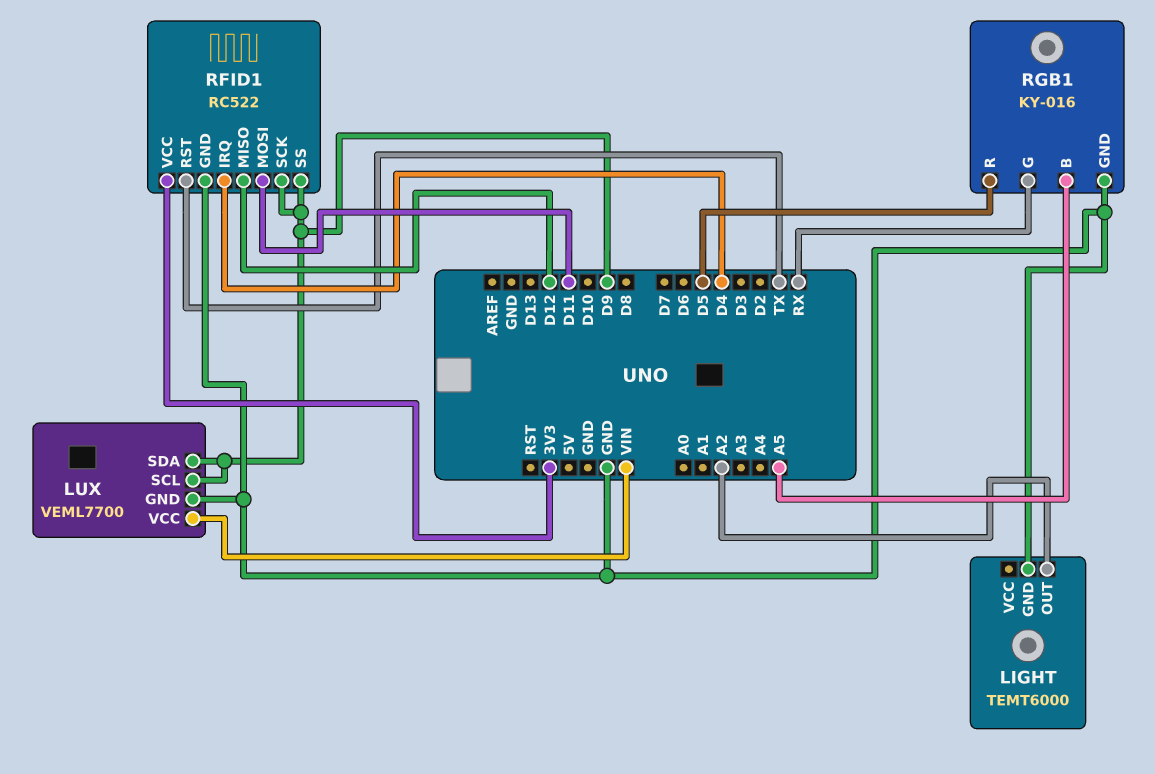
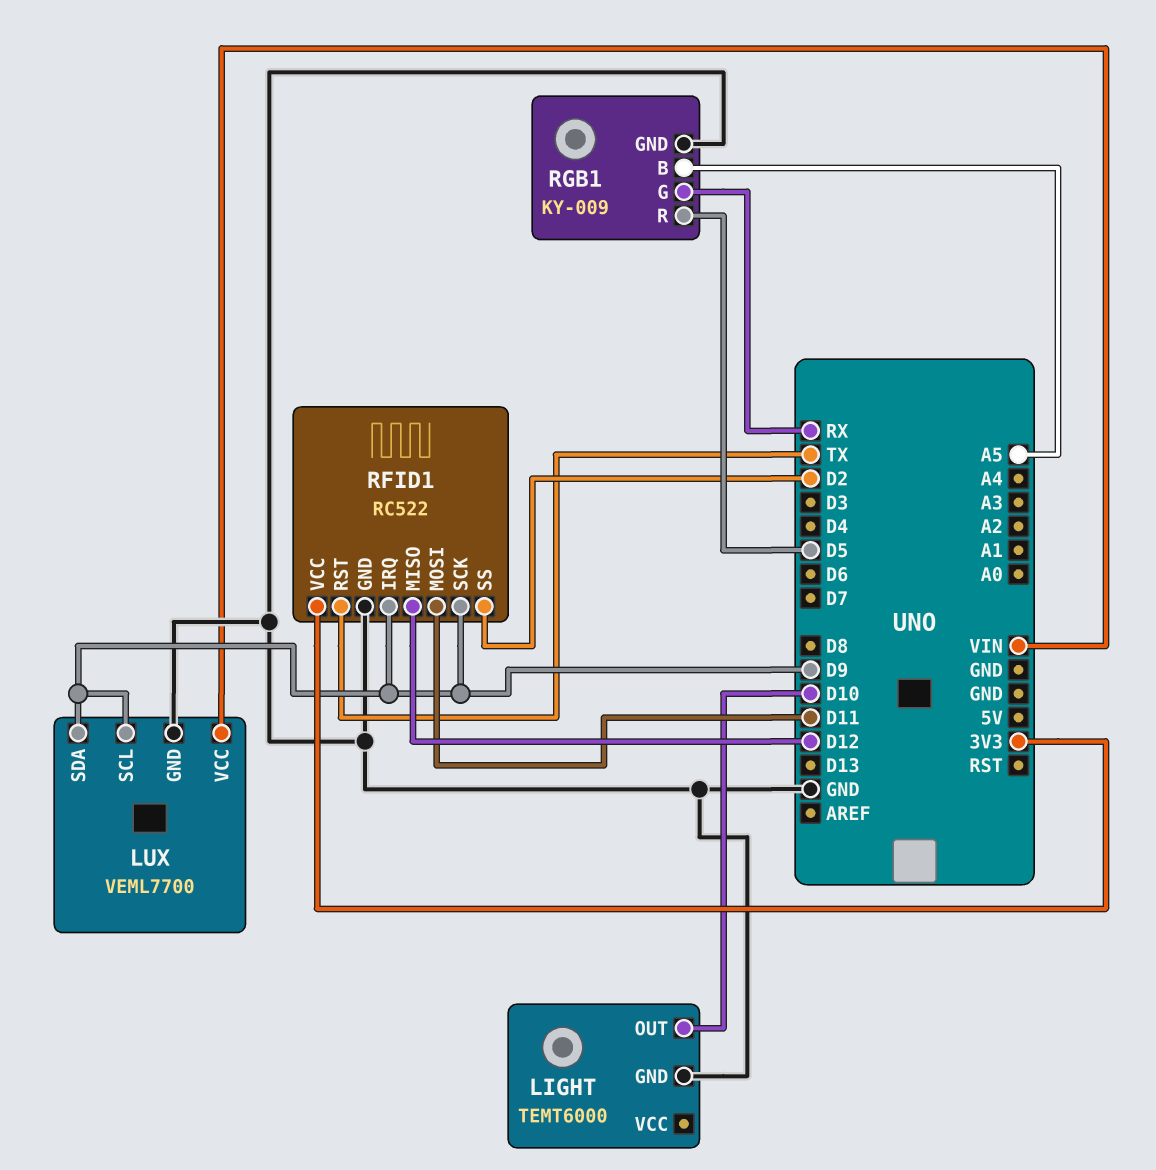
LIGHT pin OUT: A2 -> D10
RFID1 pin IRQ: D4 -> D9
RFID1 pin SS: D9 -> D2
RGB1: KY-016 -> KY-009

